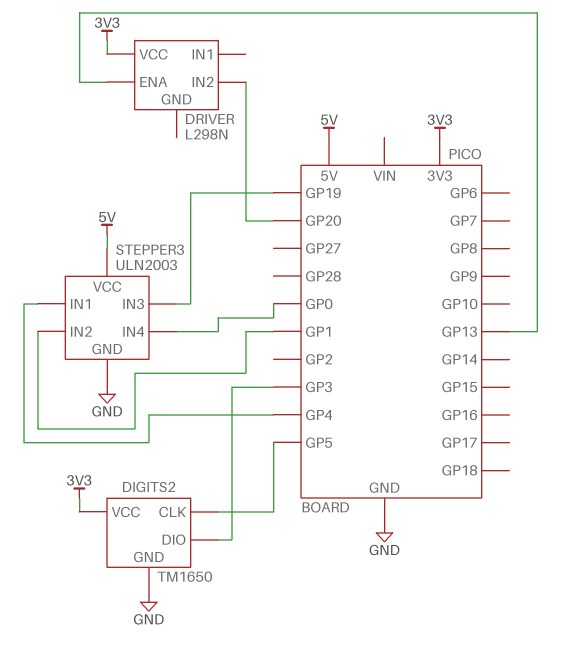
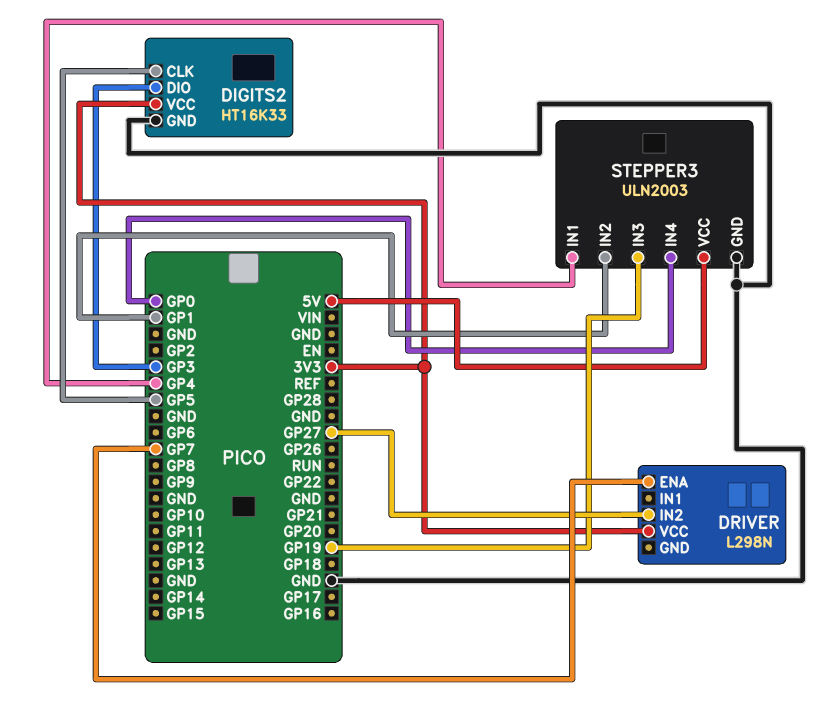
DIGITS2: TM1650 -> HT16K33
DRIVER pin ENA: GP13 -> GP7
DRIVER pin IN2: GP20 -> GP27

